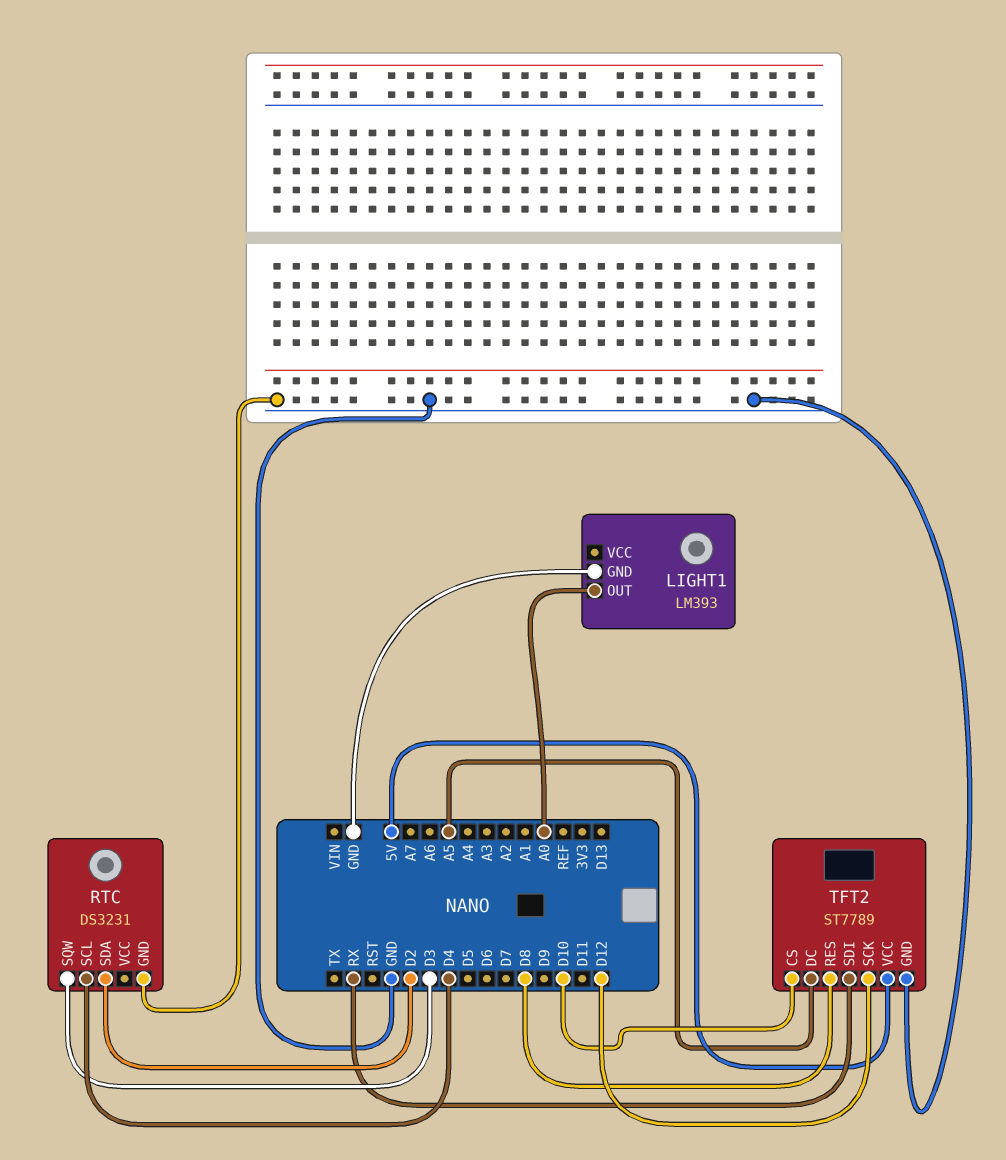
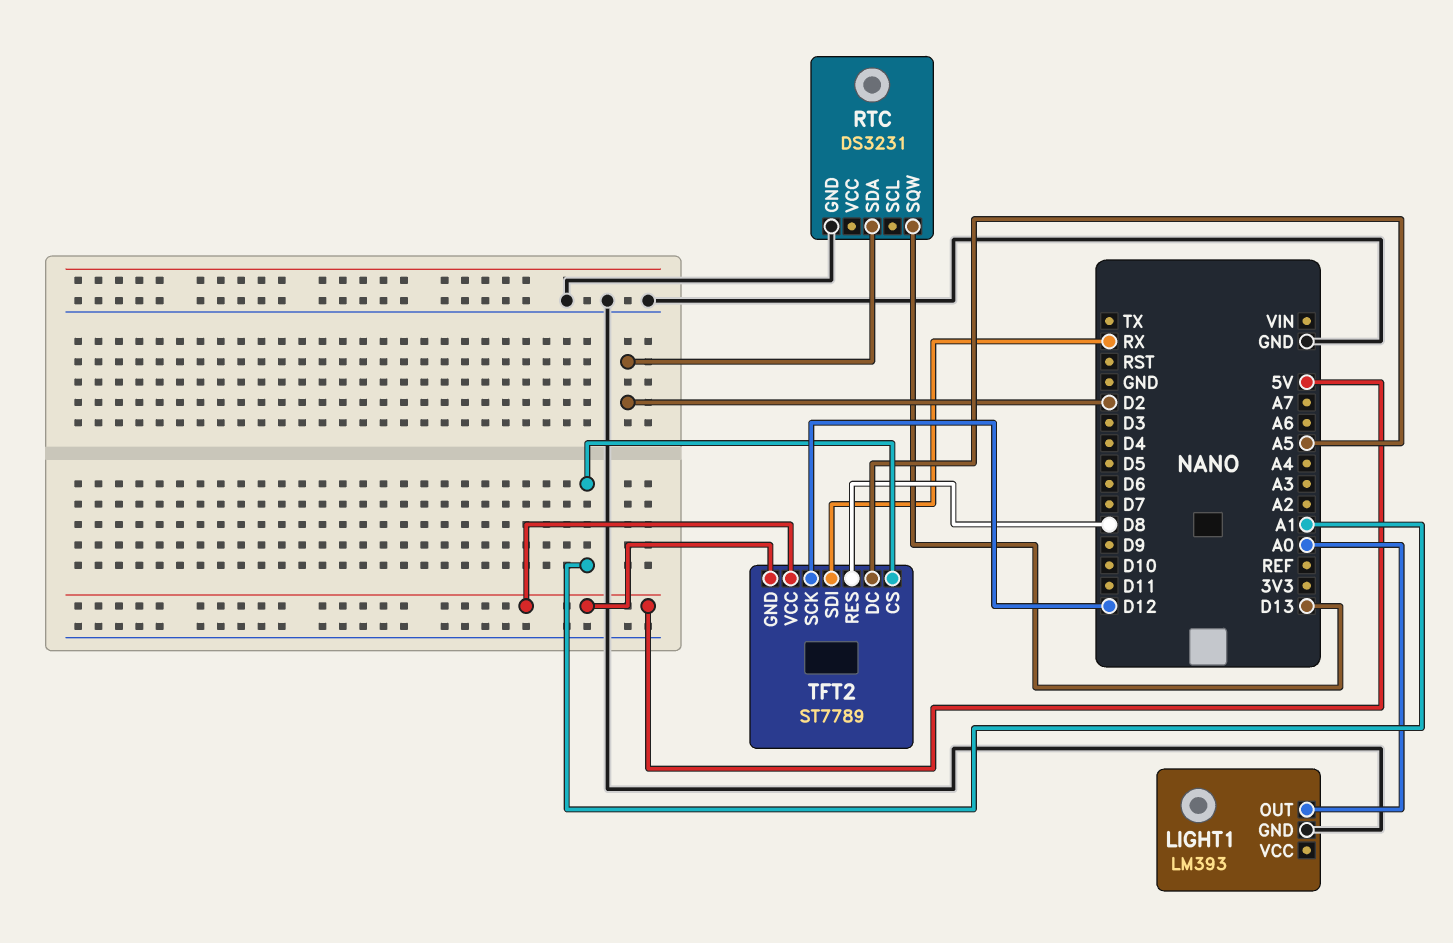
RTC pin SCL: D4 -> none
RTC pin SQW: D3 -> D13
TFT2 pin CS: D10 -> A1
TFT2 pin GND: GND -> 5V

